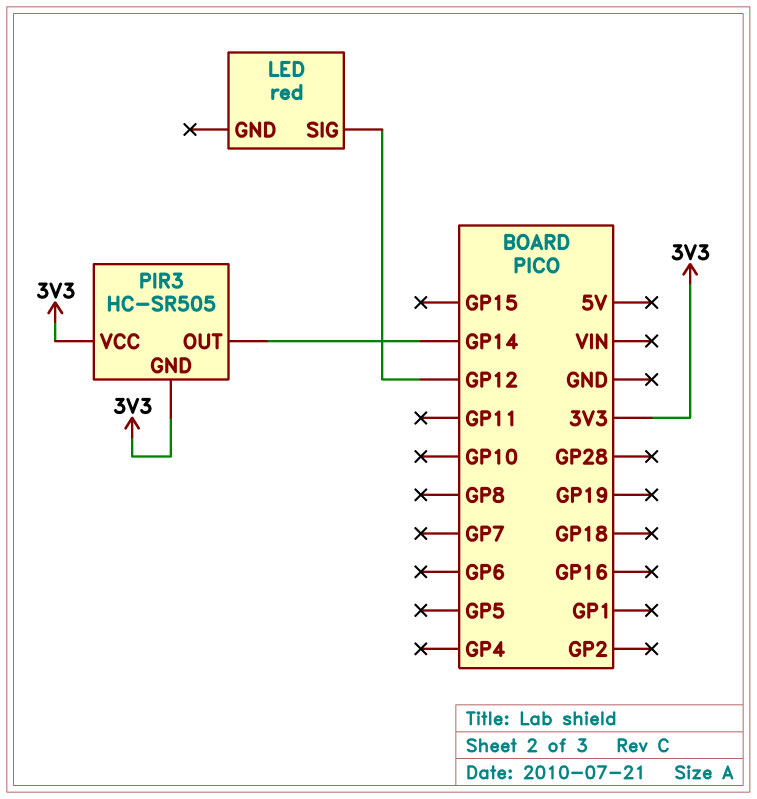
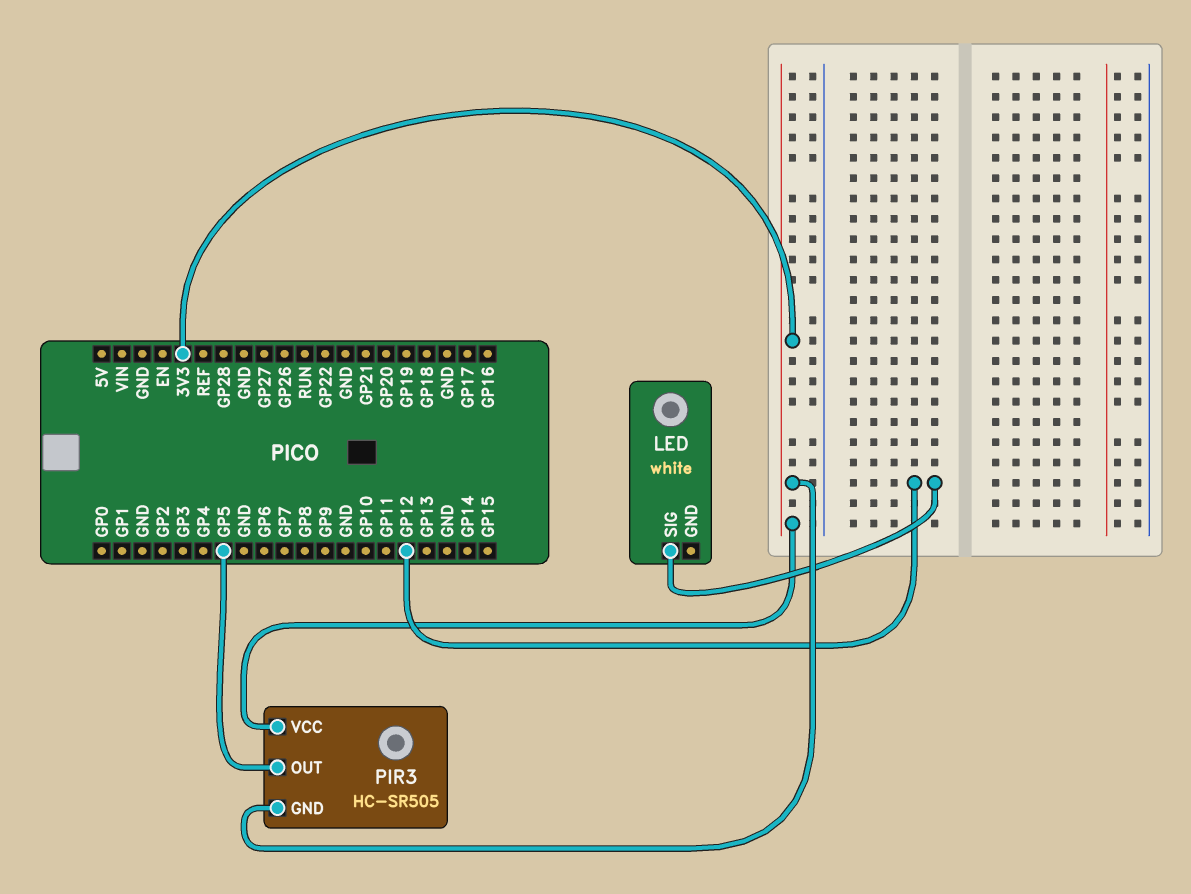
LED: red -> white
PIR3 pin OUT: GP14 -> GP5

